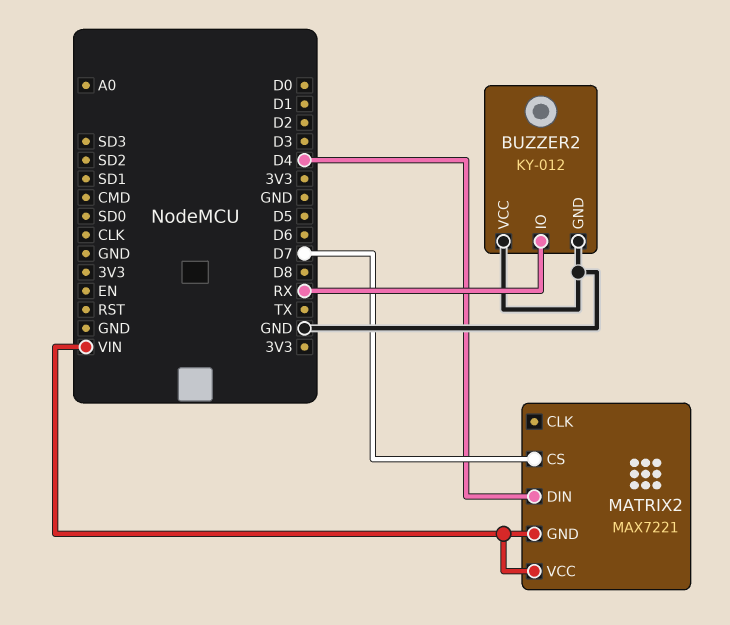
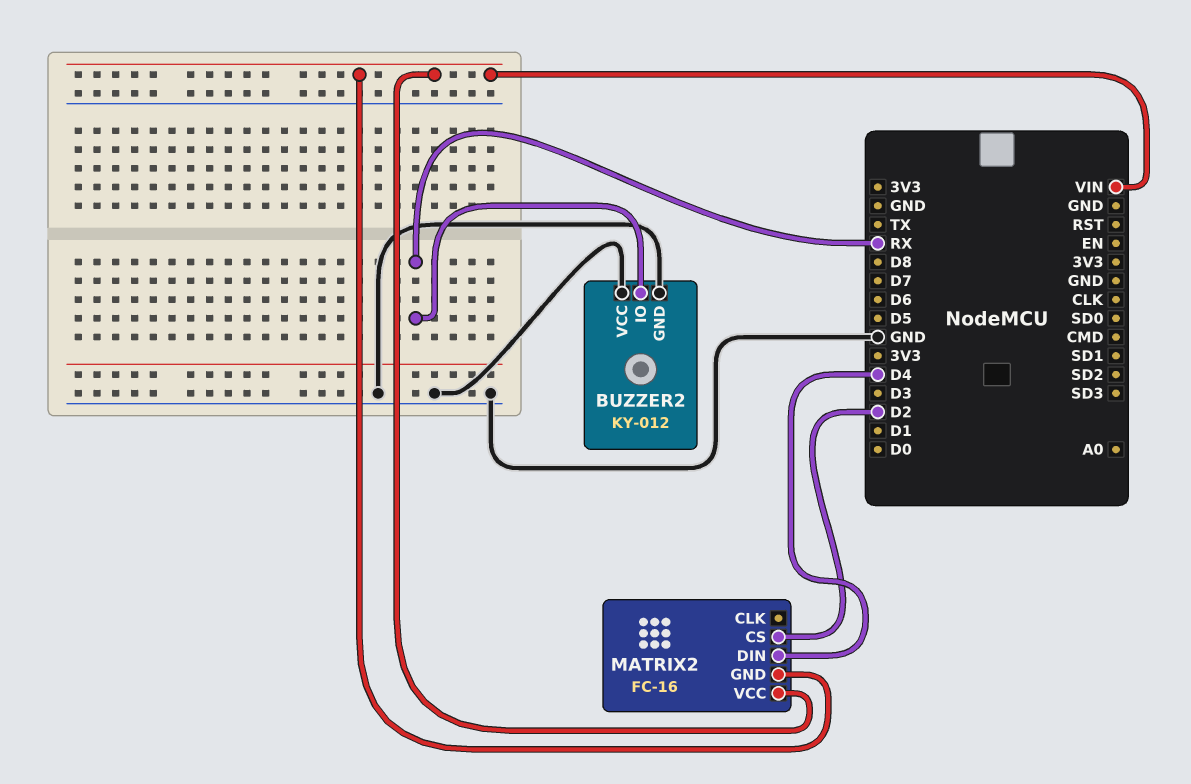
MATRIX2: MAX7221 -> FC-16
MATRIX2 pin CS: D7 -> D2

